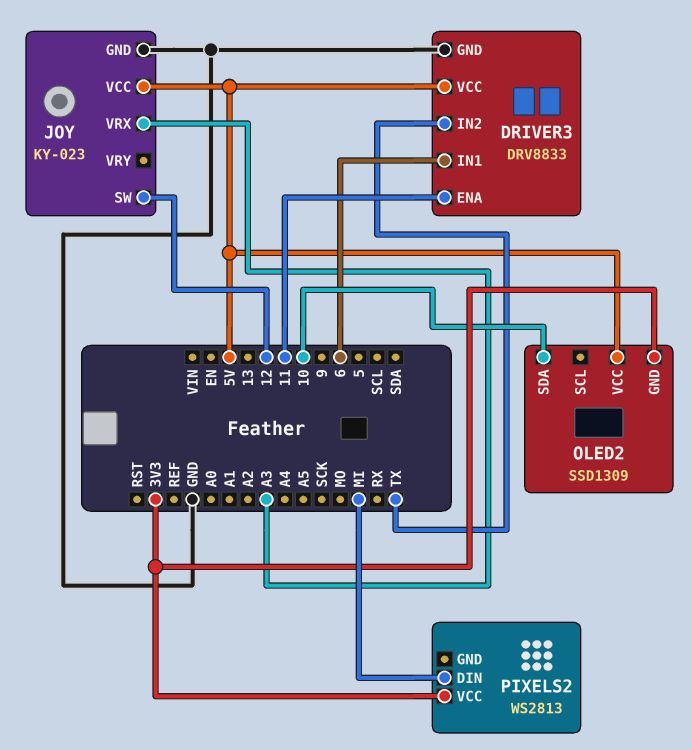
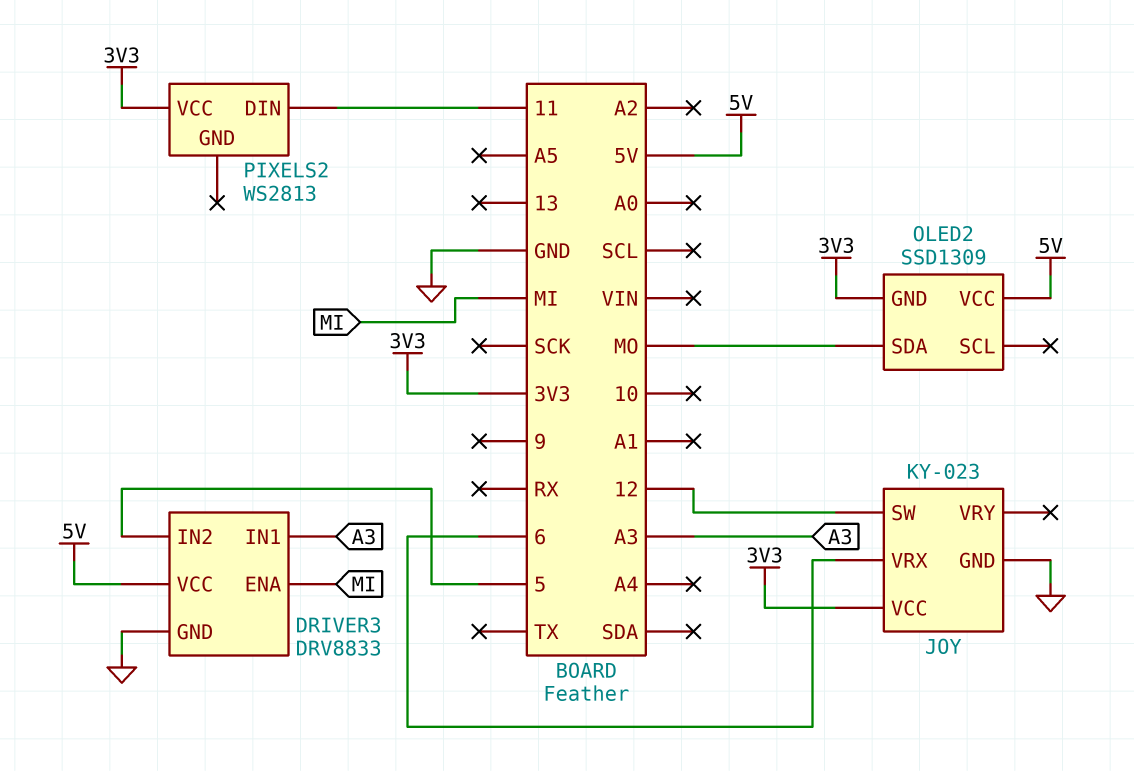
DRIVER3 pin ENA: 11 -> MI
DRIVER3 pin IN1: 6 -> A3
DRIVER3 pin IN2: TX -> 5
JOY pin VCC: 5V -> 3V3
JOY pin VRX: A3 -> 6
OLED2 pin SDA: 10 -> MO
PIXELS2 pin DIN: MI -> 11

